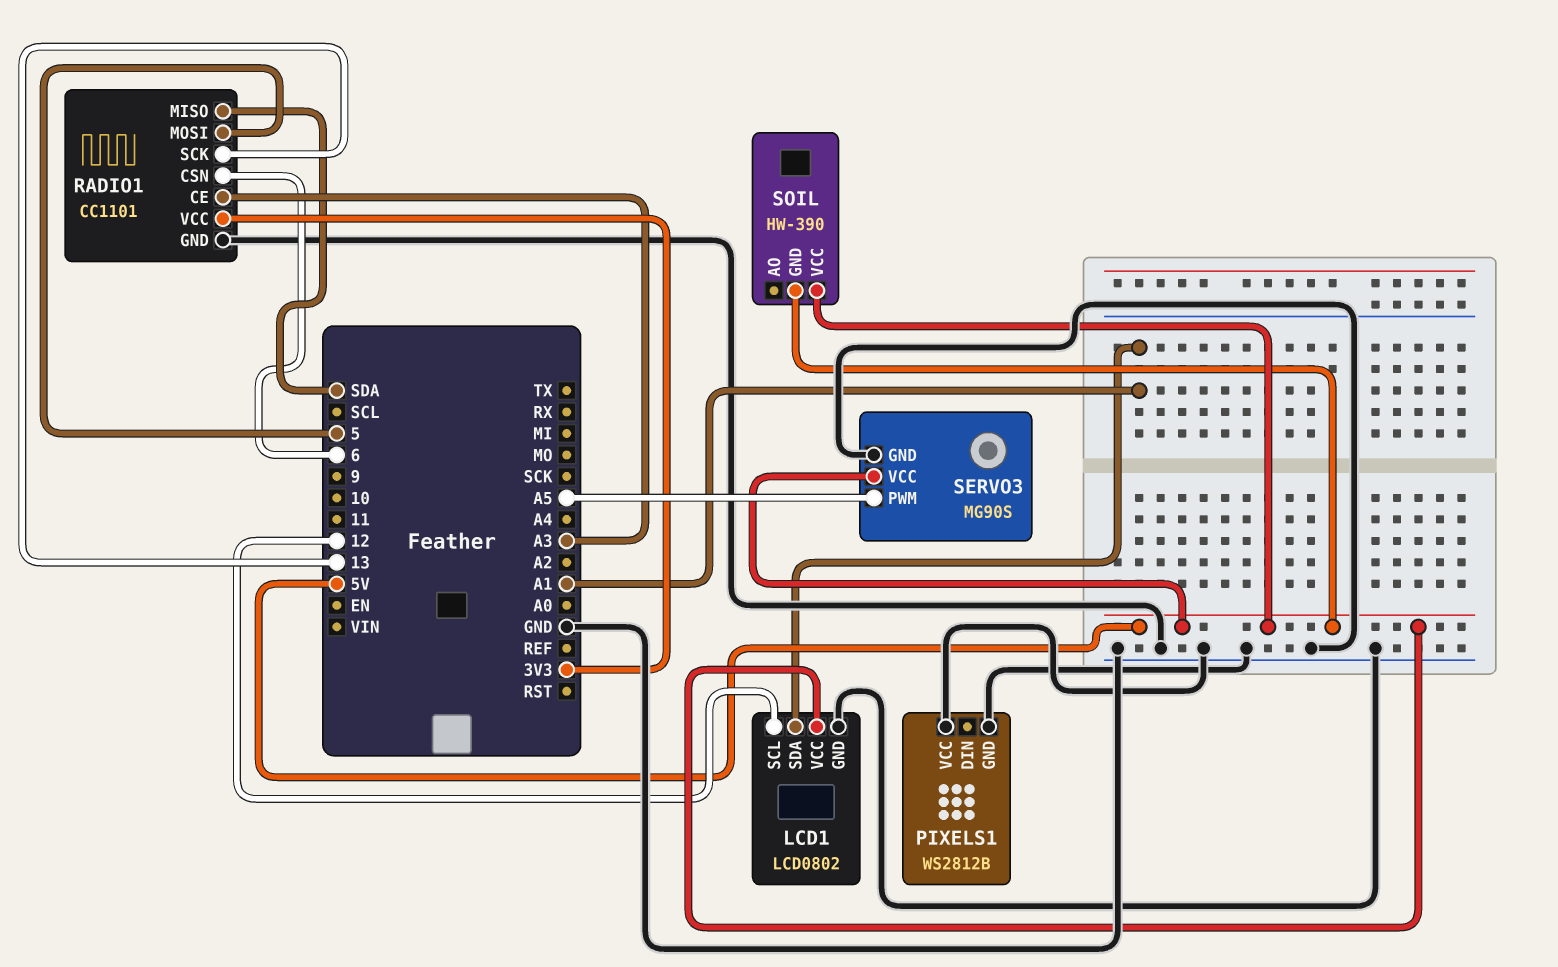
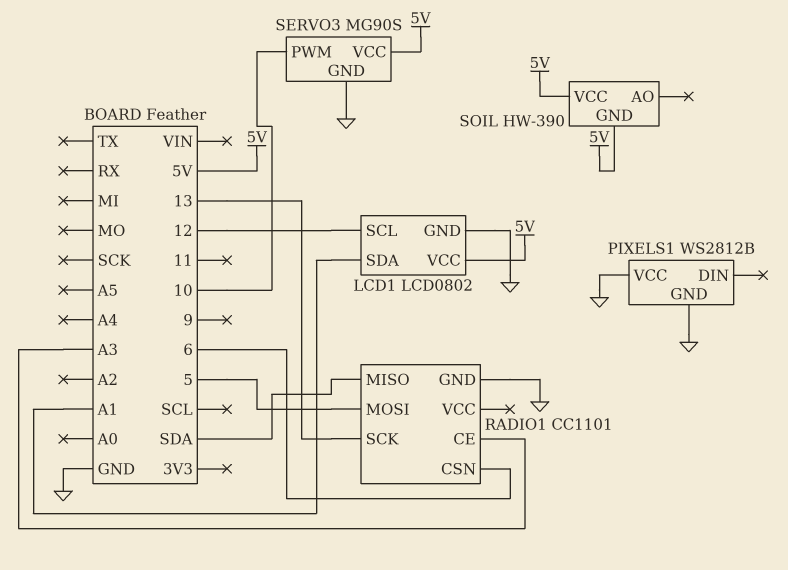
RADIO1 pin VCC: 3V3 -> none
SERVO3 pin PWM: A5 -> 10

